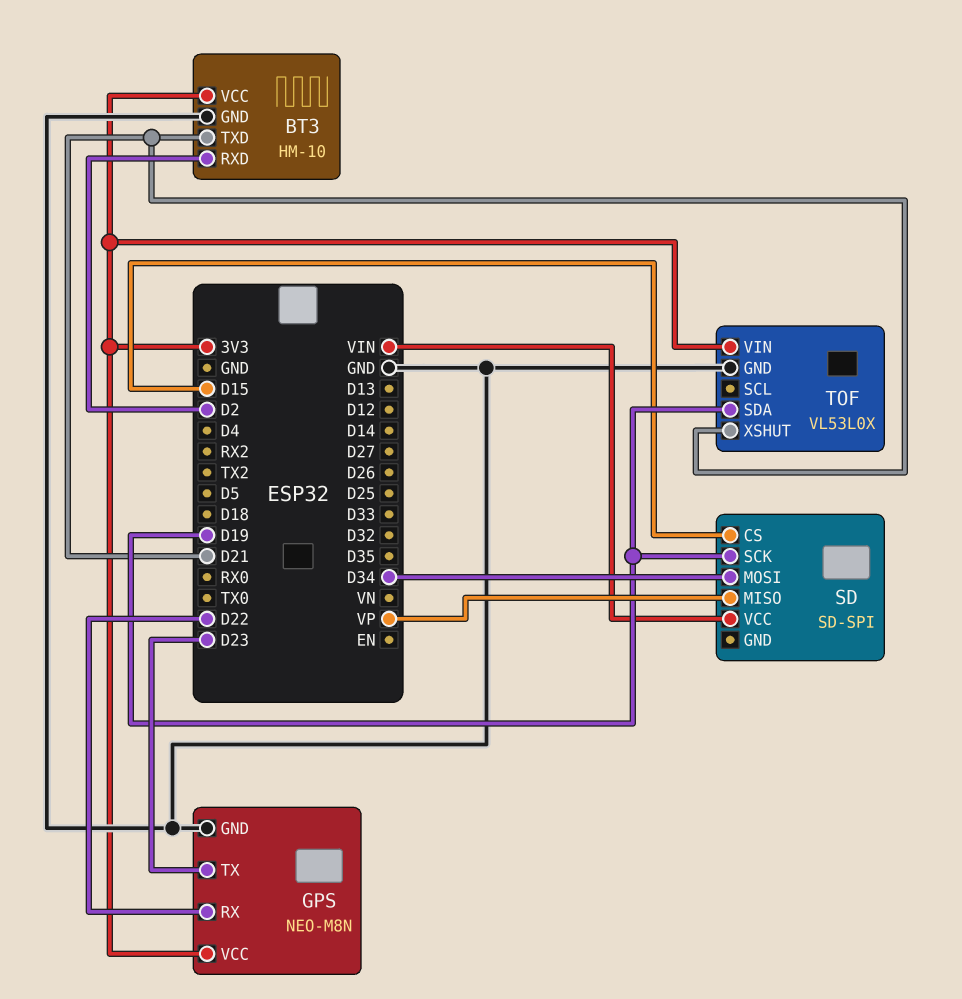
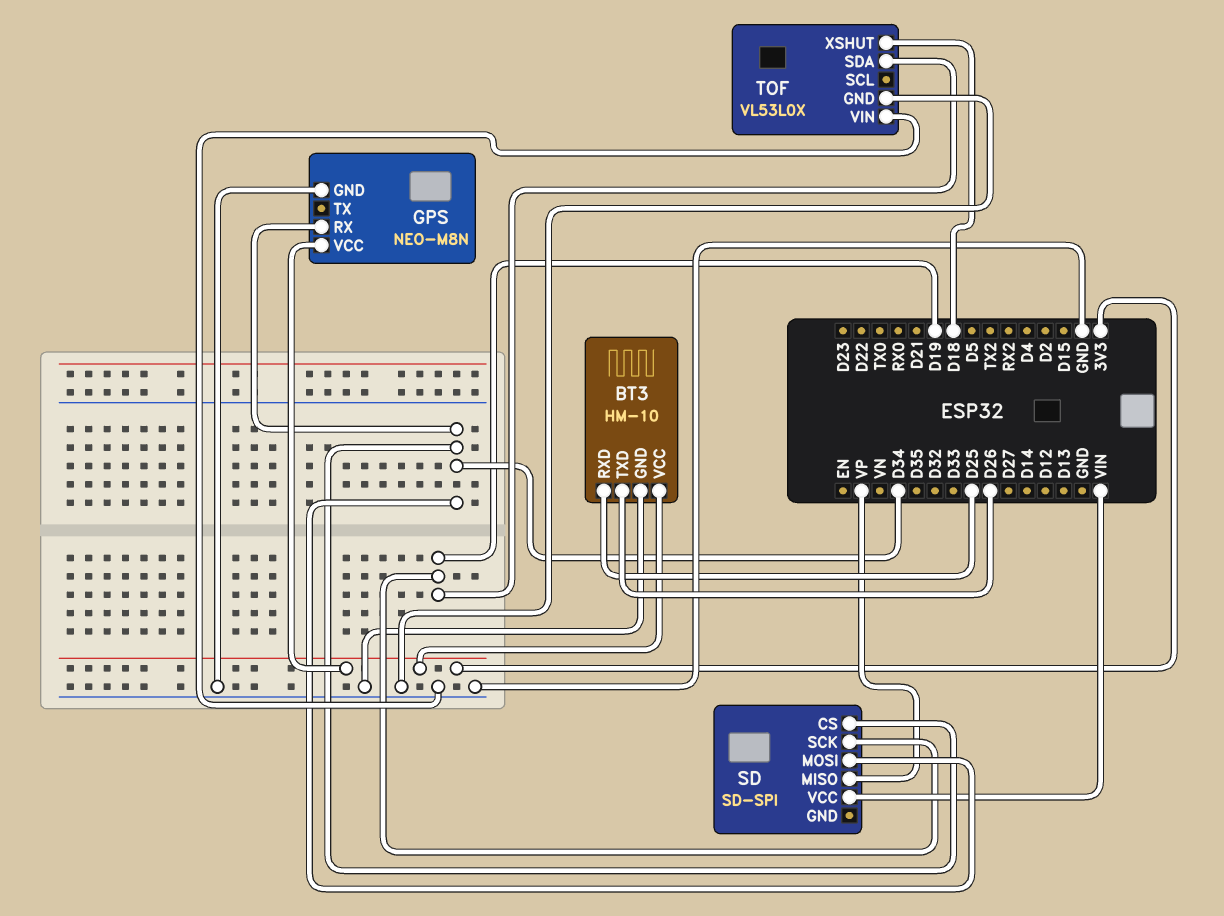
BT3 pin RXD: D2 -> D25
BT3 pin TXD: D21 -> D26
GPS pin RX: D22 -> D34
GPS pin TX: D23 -> none
SD pin CS: D15 -> D34
TOF pin VIN: 3V3 -> GND
TOF pin XSHUT: D21 -> D18

